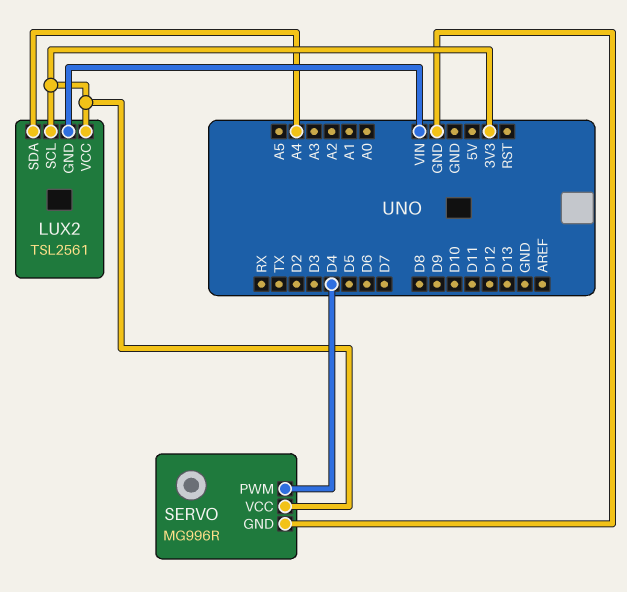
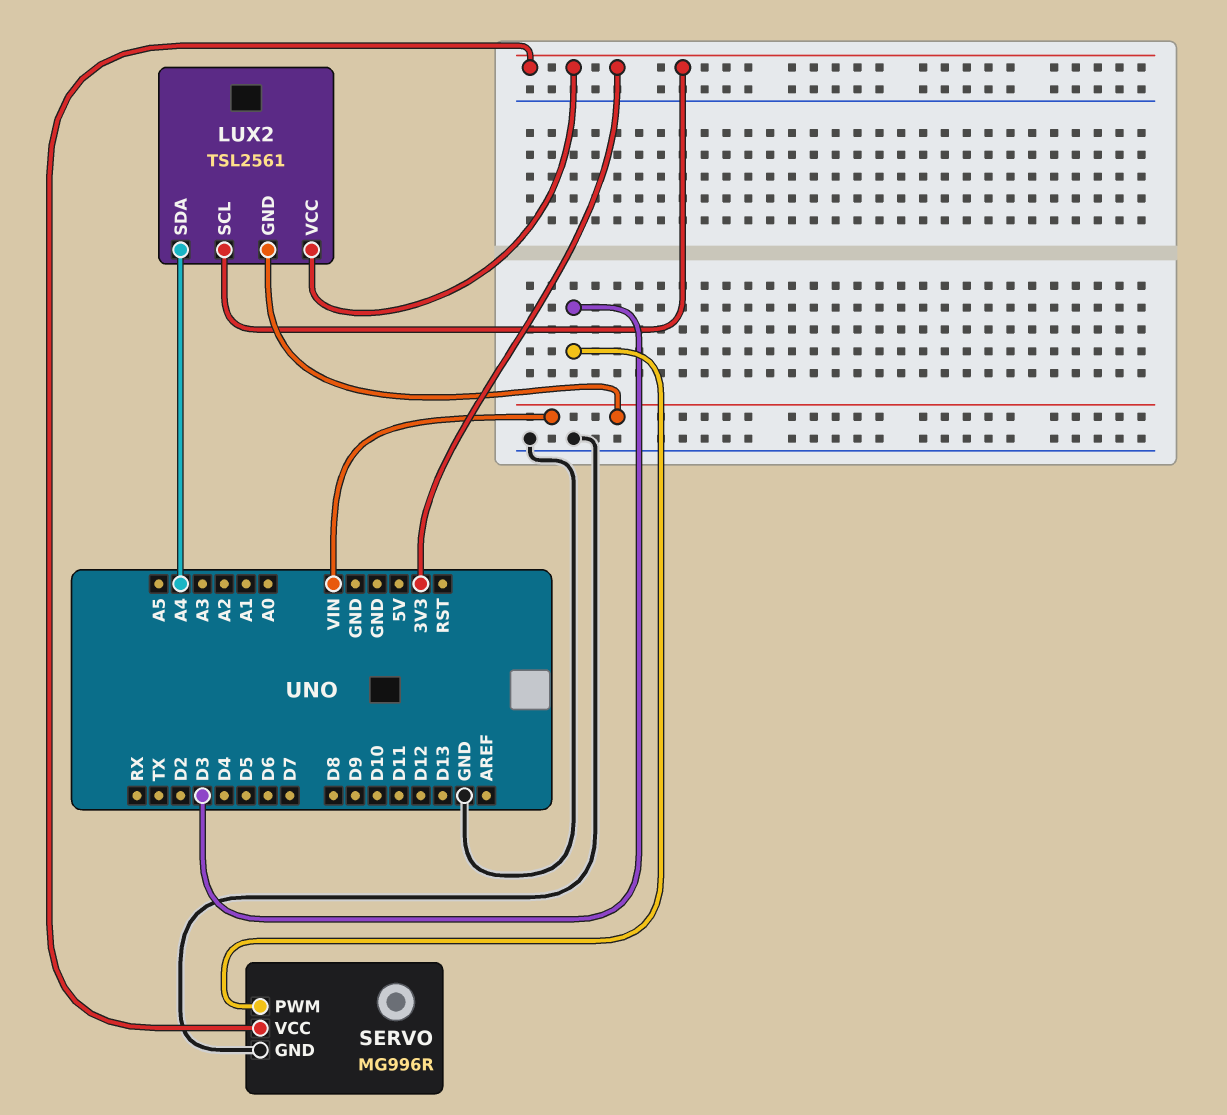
SERVO pin PWM: D4 -> D3

